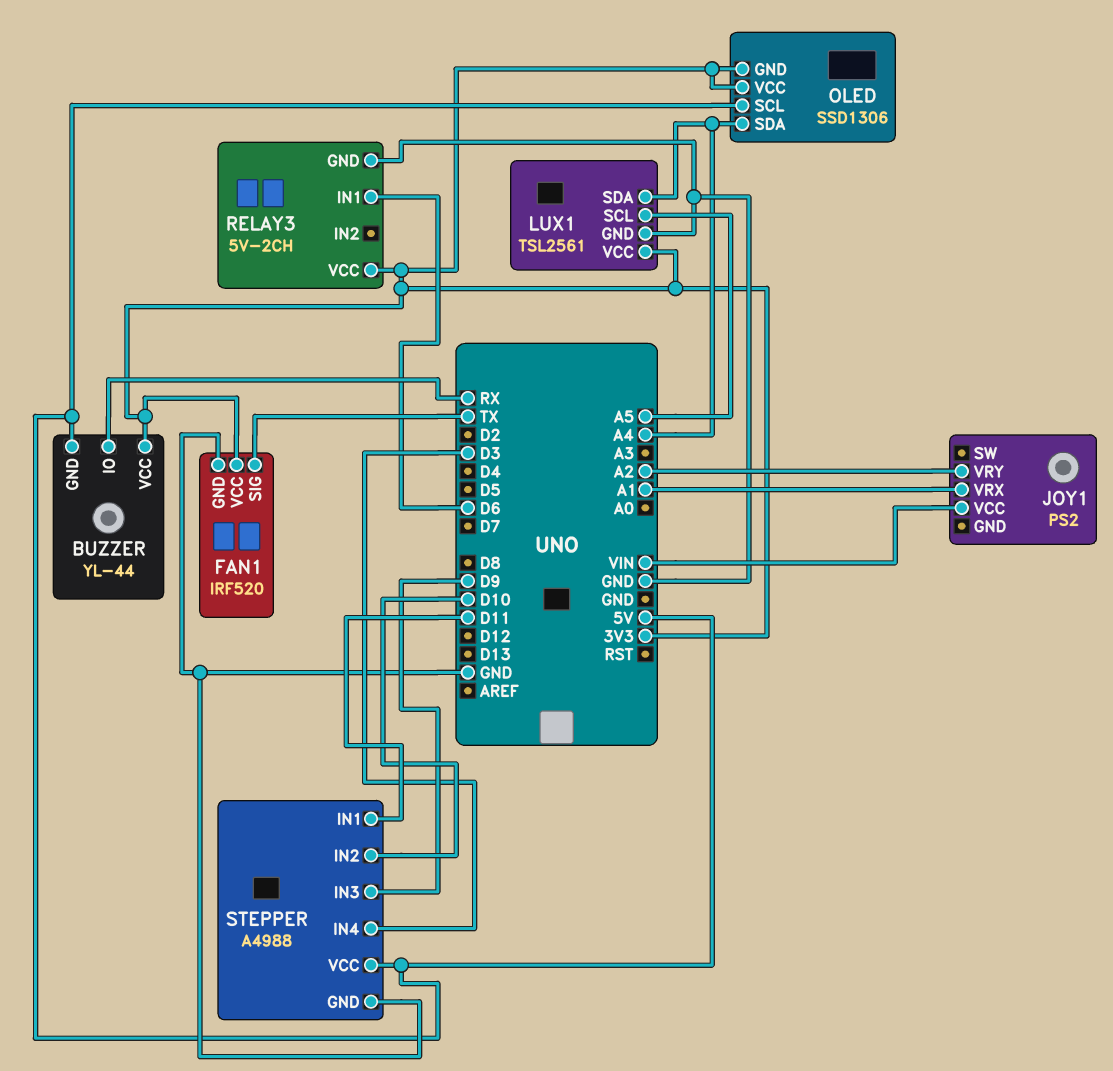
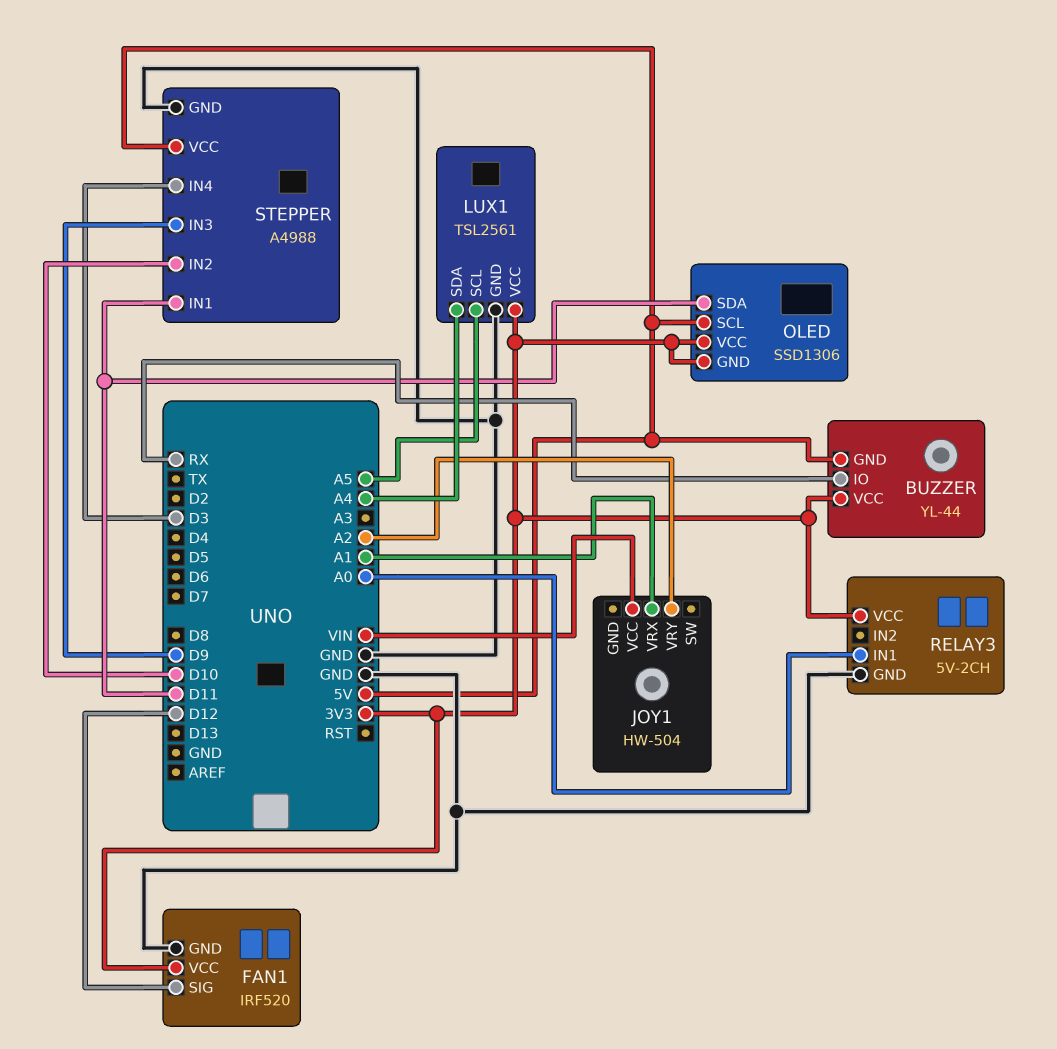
FAN1 pin SIG: TX -> D12
JOY1: PS2 -> HW-504
OLED pin SDA: A4 -> D11
RELAY3 pin IN1: D6 -> A0

